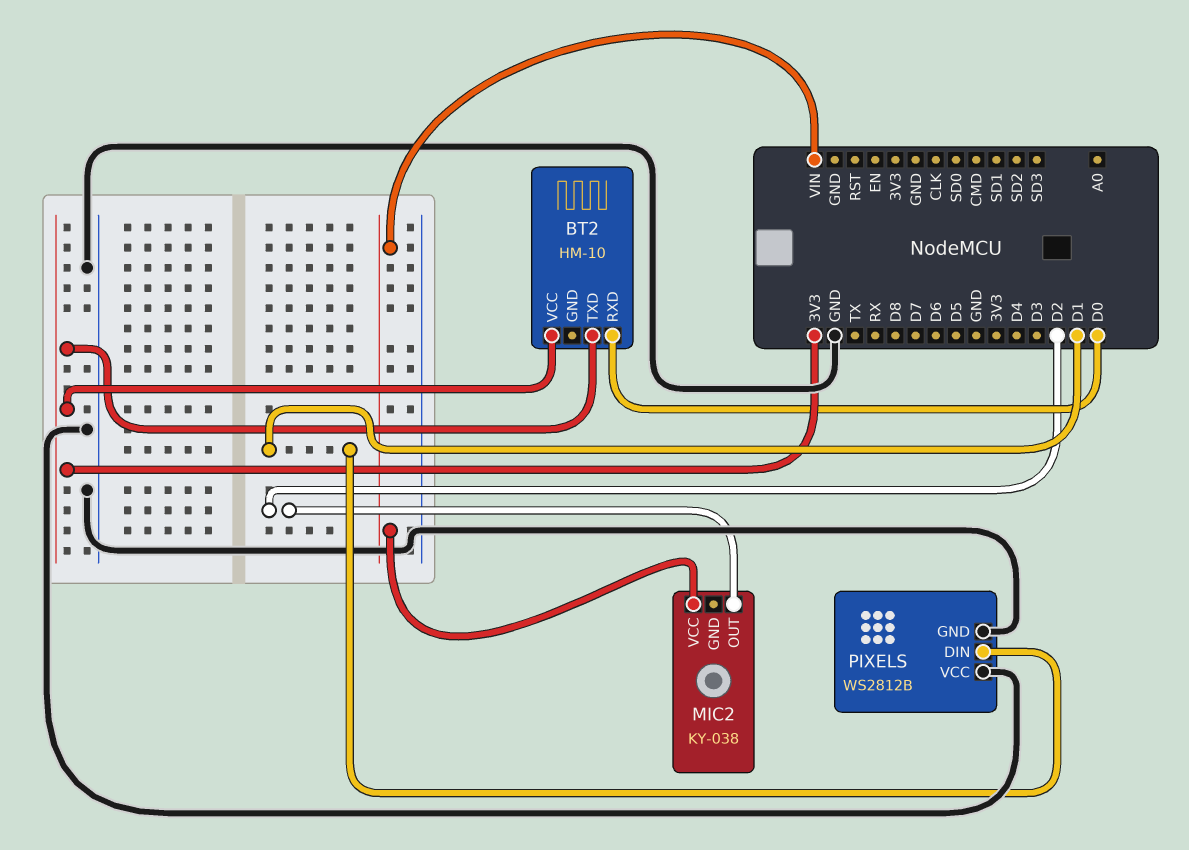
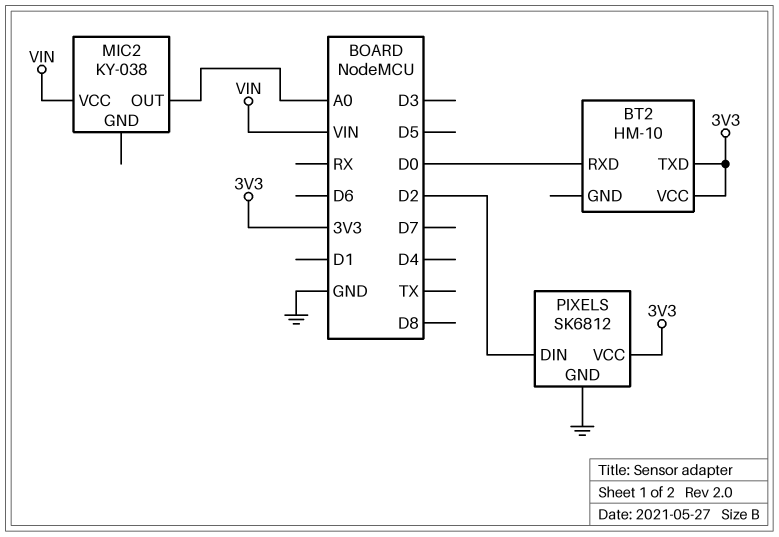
MIC2 pin OUT: D2 -> A0
PIXELS: WS2812B -> SK6812
PIXELS pin DIN: D1 -> D2
PIXELS pin VCC: GND -> 3V3

